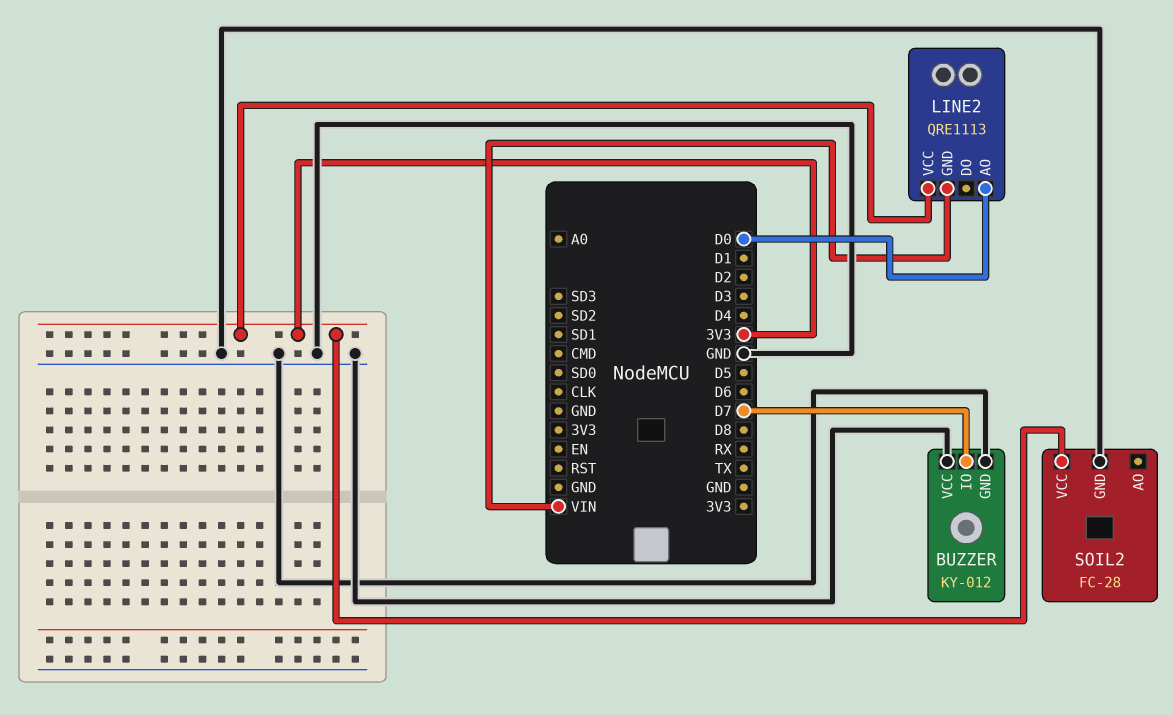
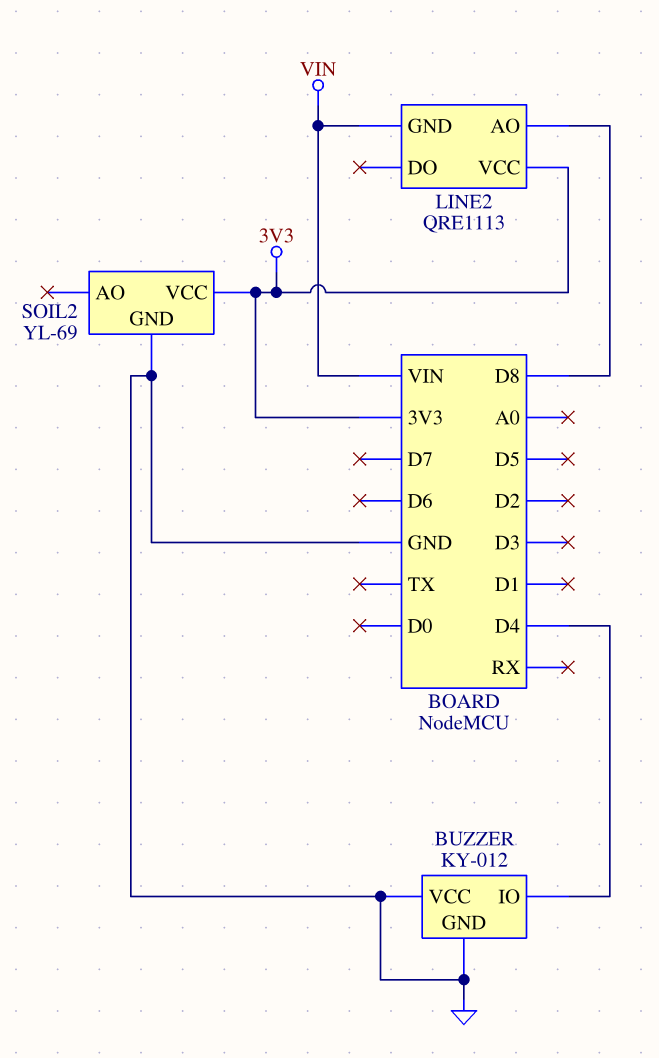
BUZZER pin IO: D7 -> D4
LINE2 pin AO: D0 -> D8
SOIL2: FC-28 -> YL-69

